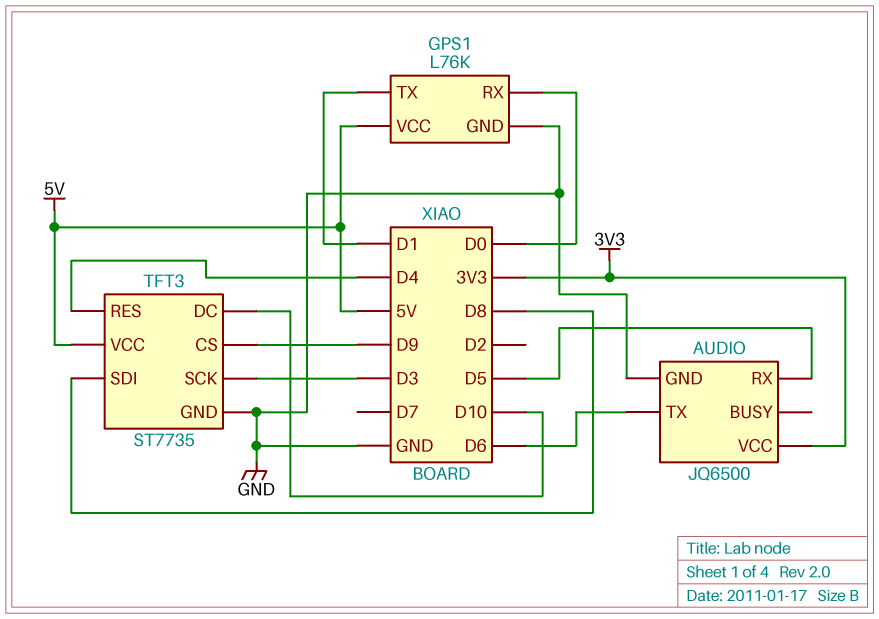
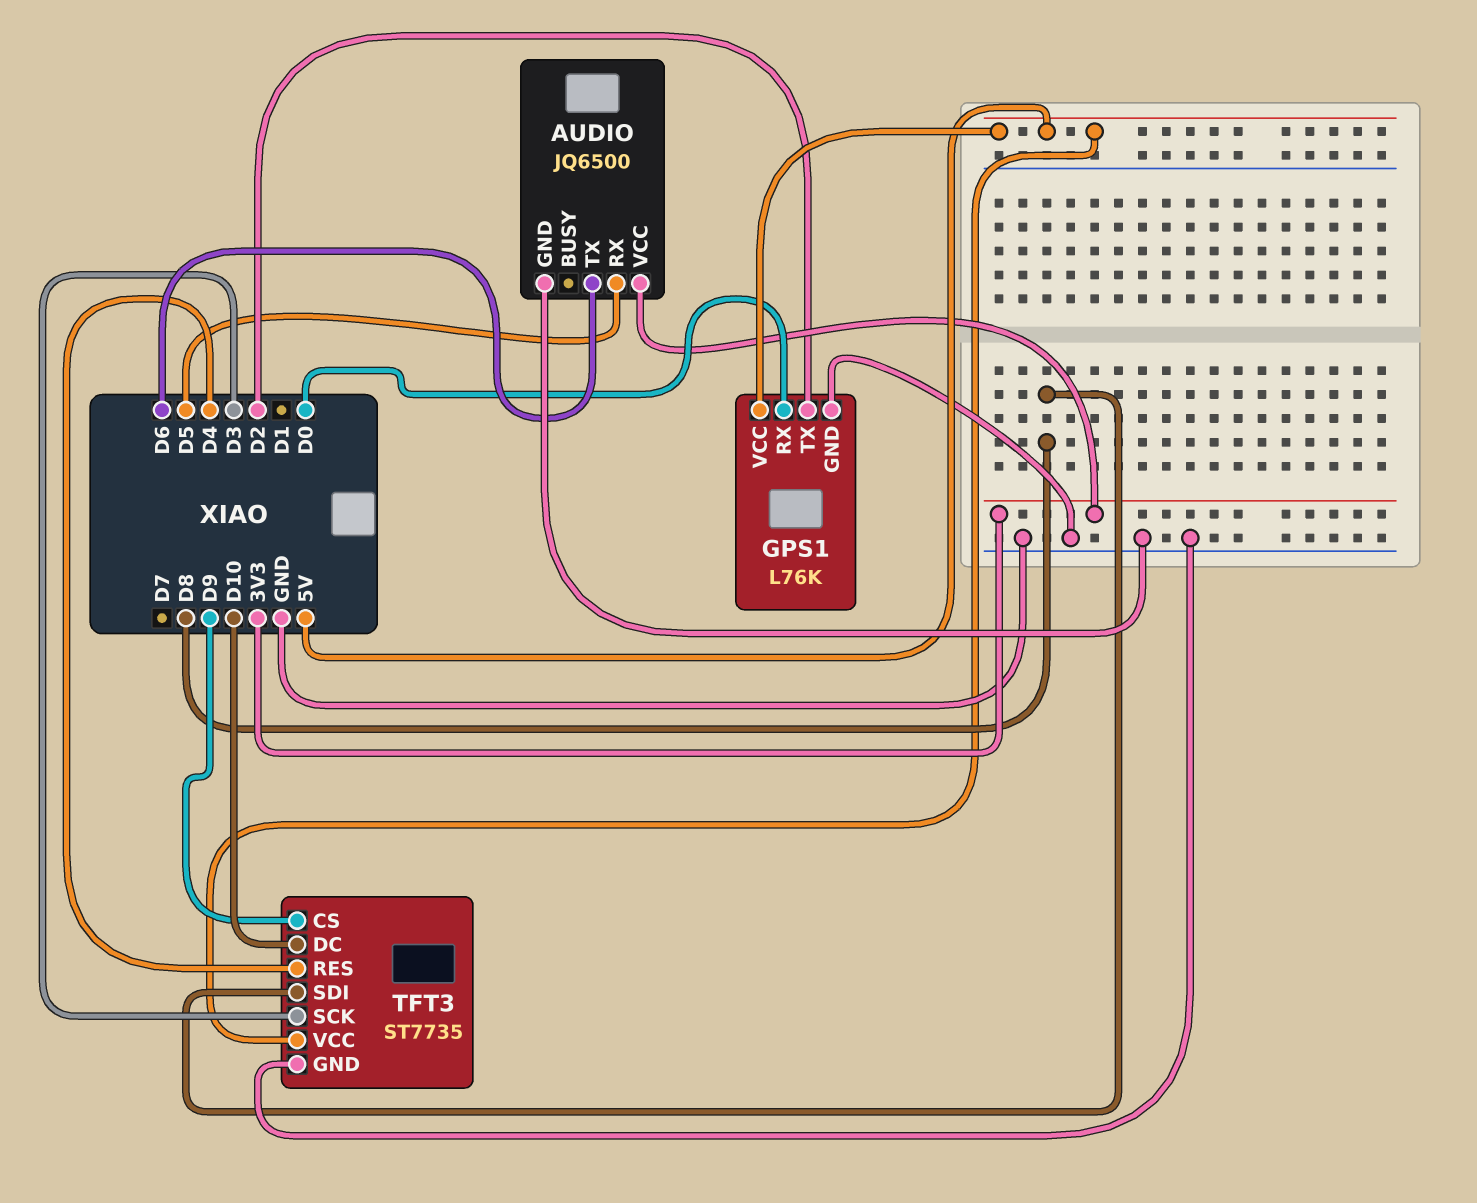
GPS1 pin TX: D1 -> D2

